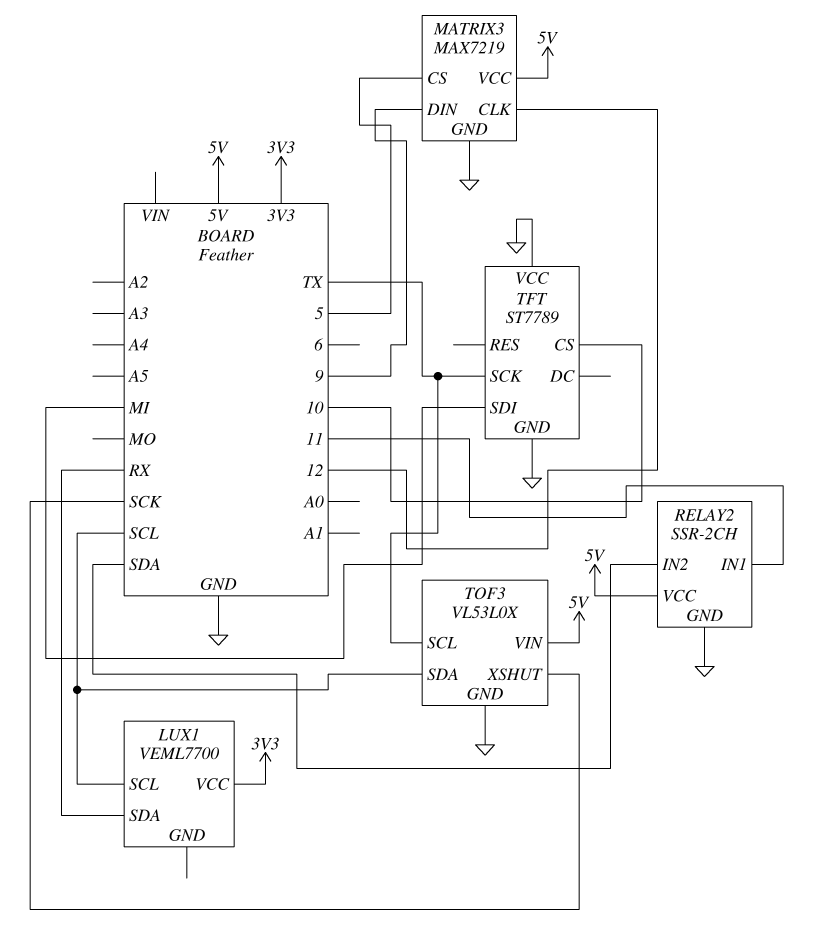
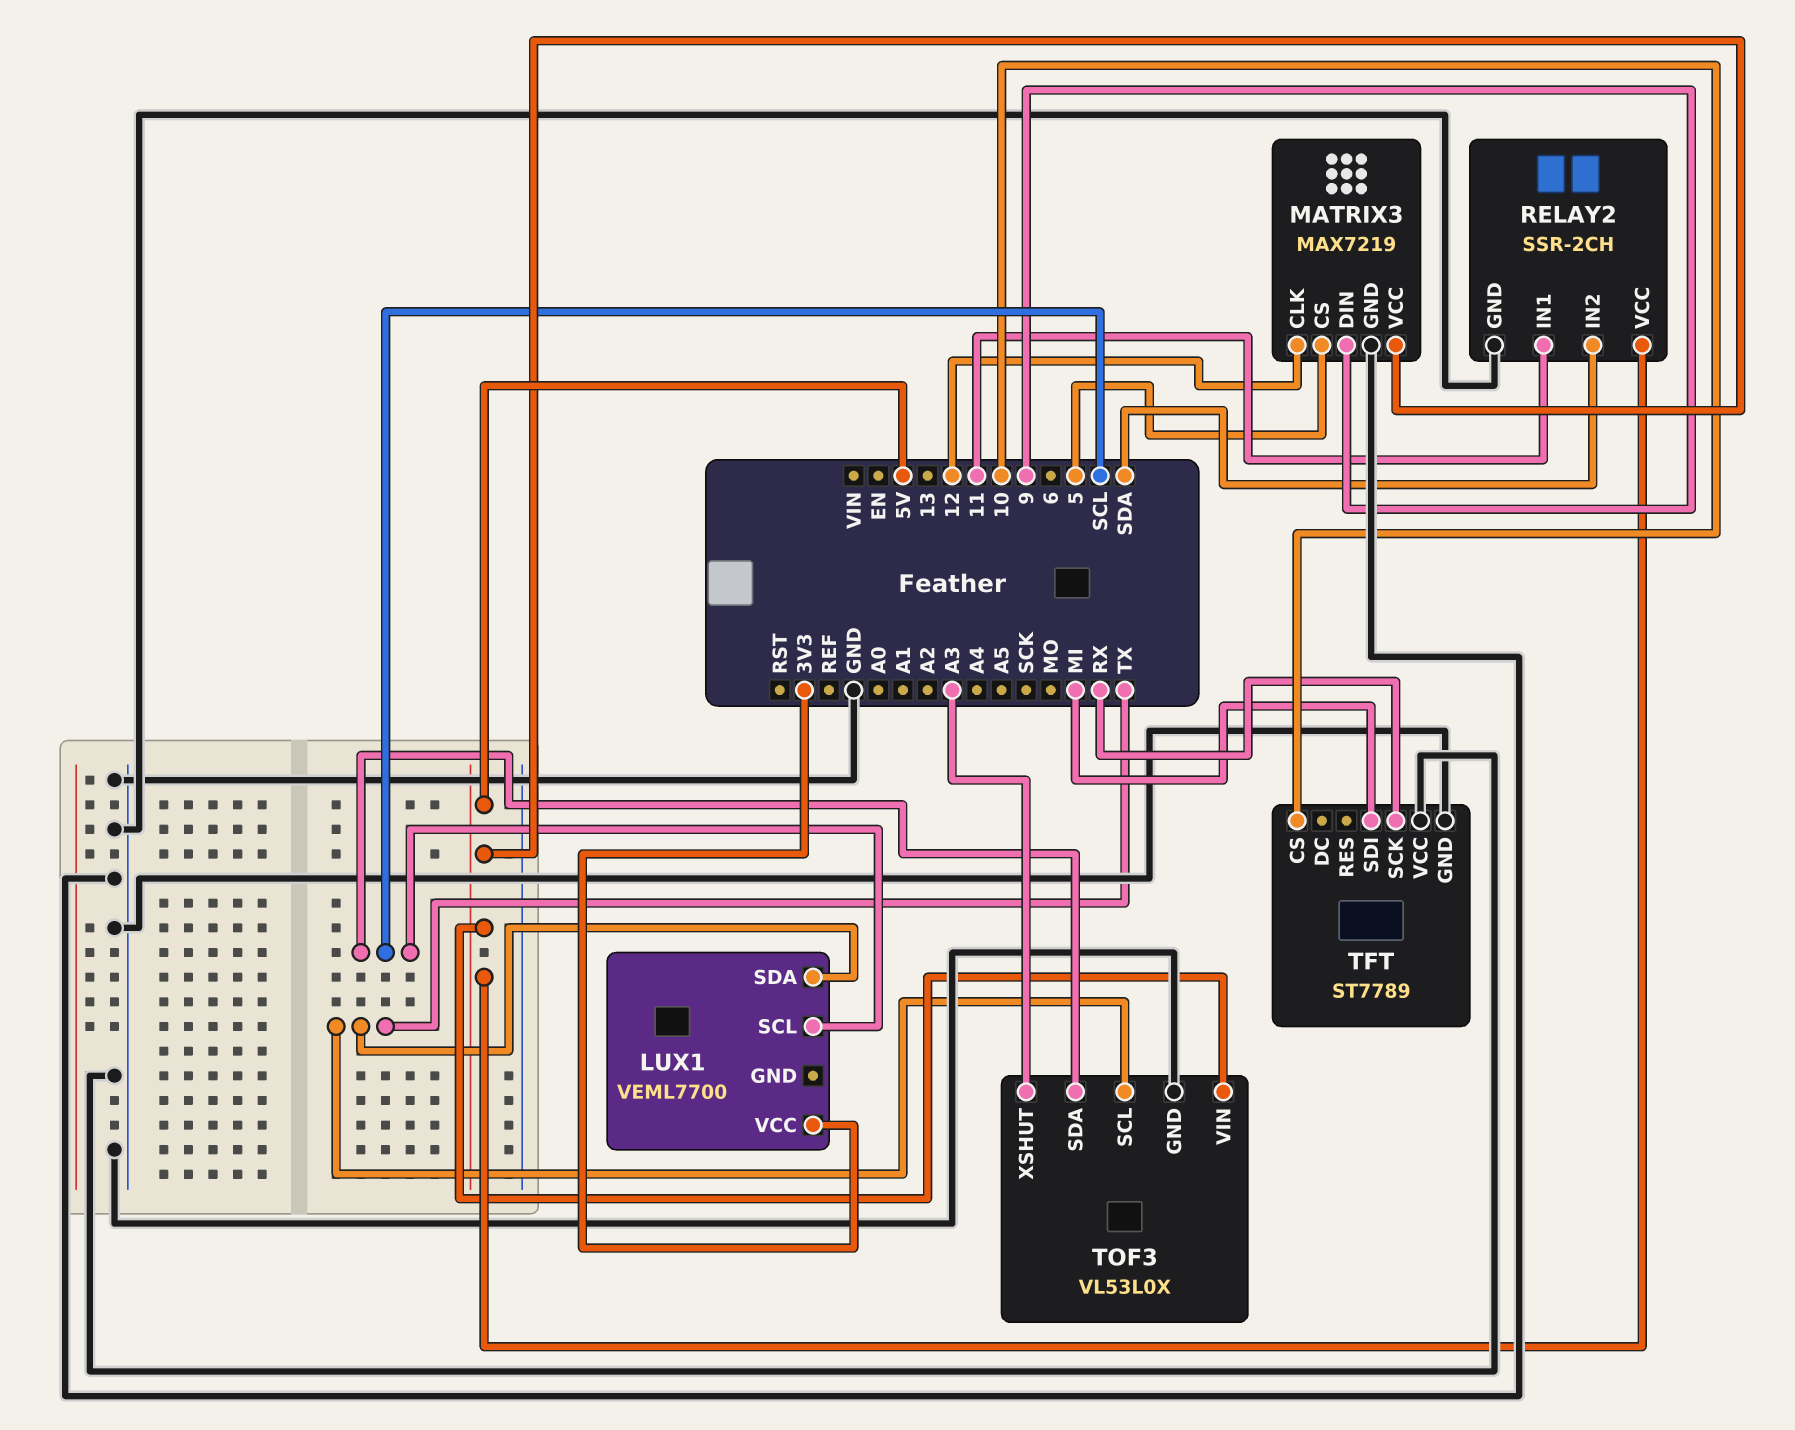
LUX1 pin SDA: RX -> TX
TFT pin SCK: TX -> RX
TOF3 pin XSHUT: SCK -> A3

